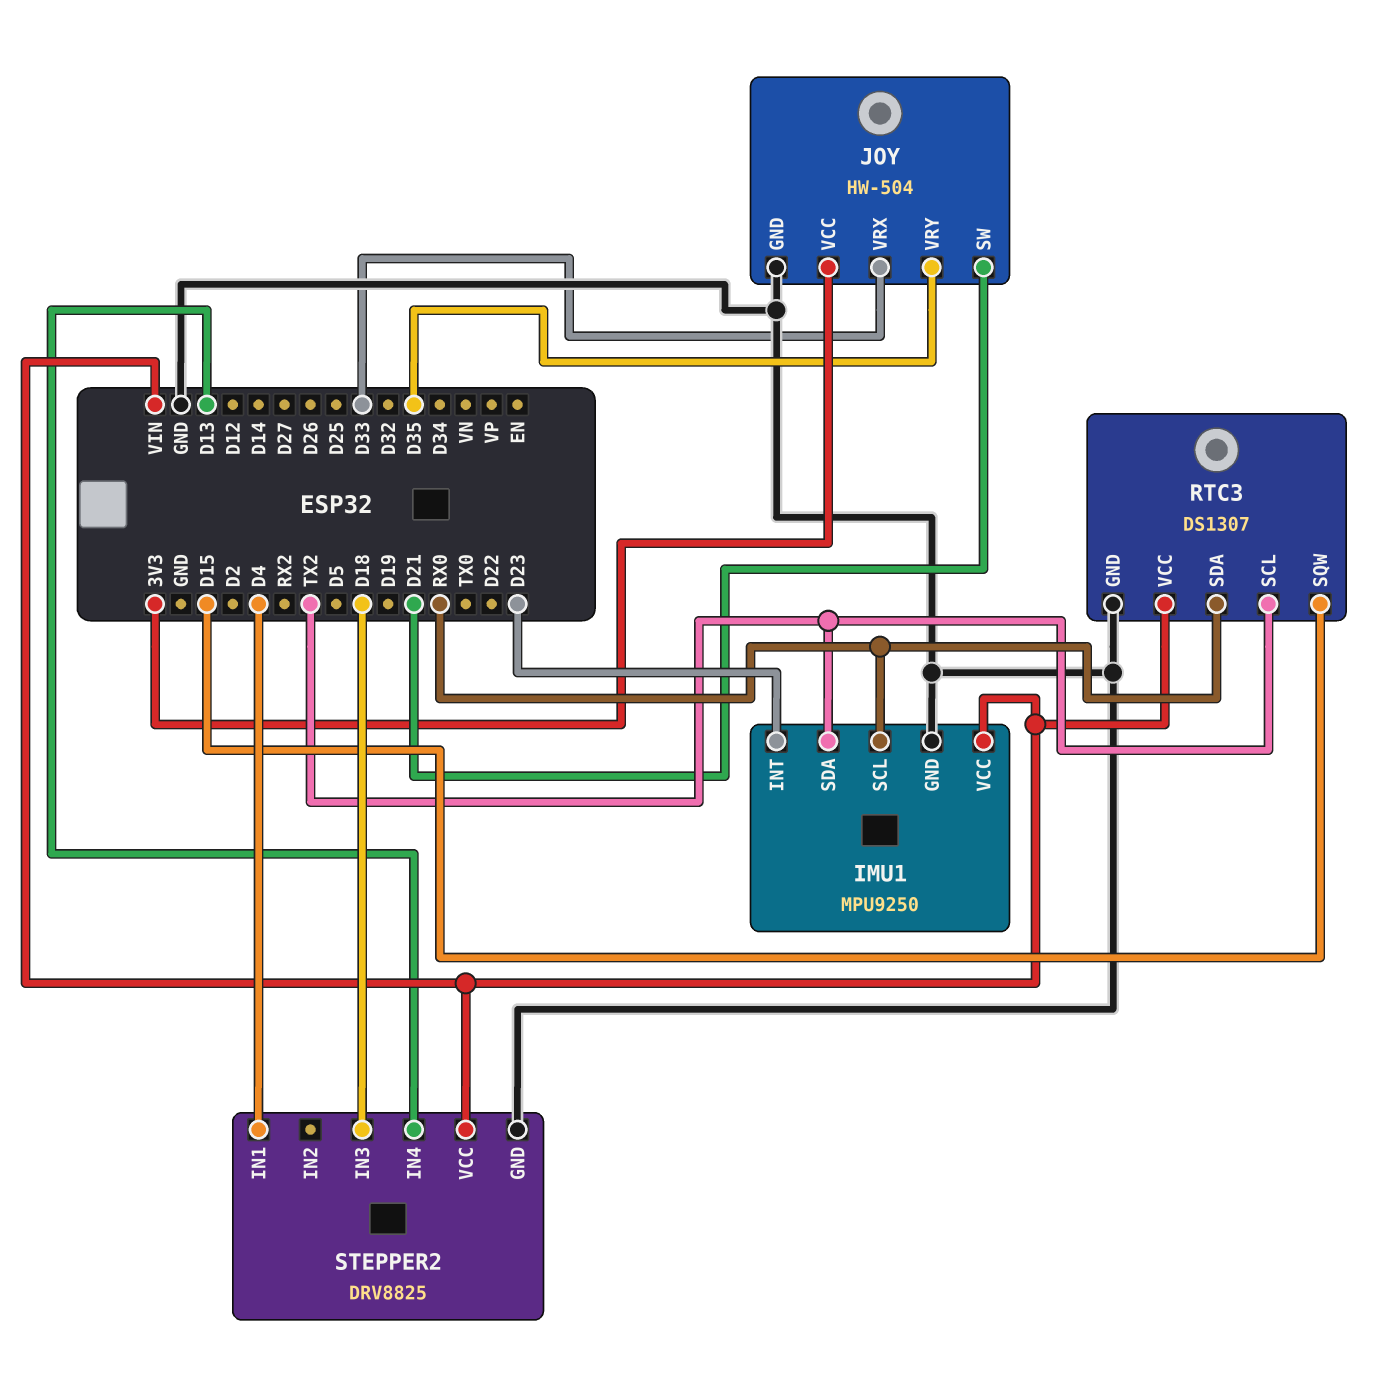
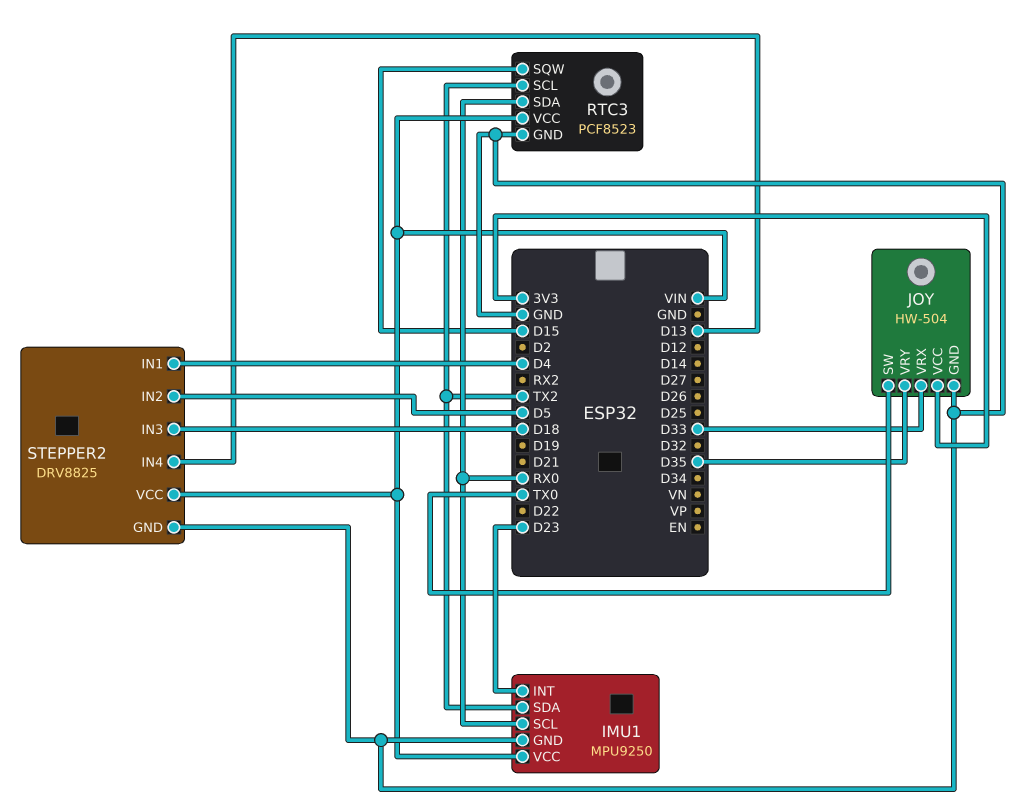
JOY pin SW: D21 -> TX0
RTC3: DS1307 -> PCF8523
STEPPER2 pin IN2: none -> D5

